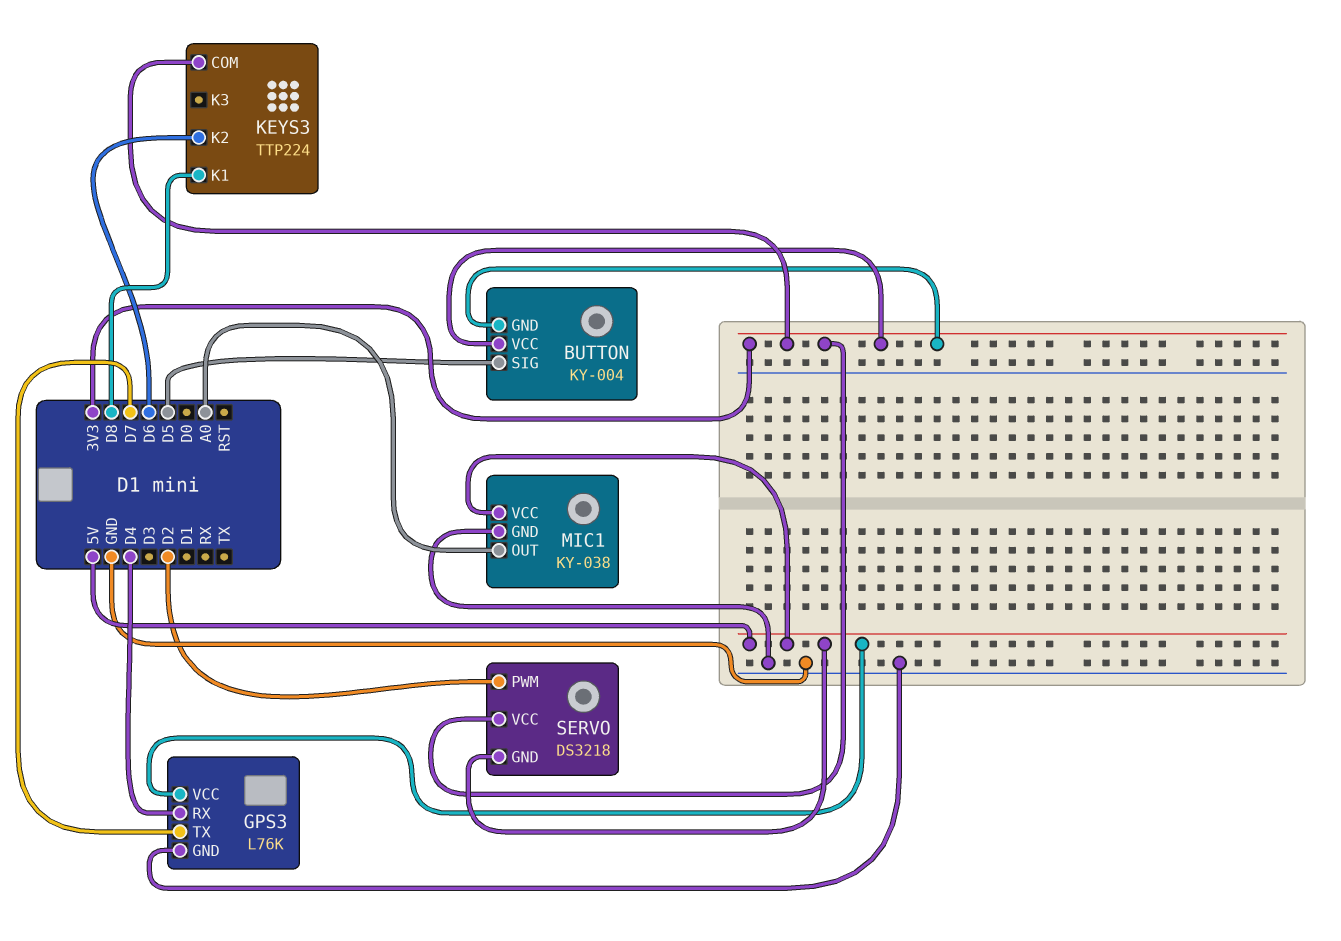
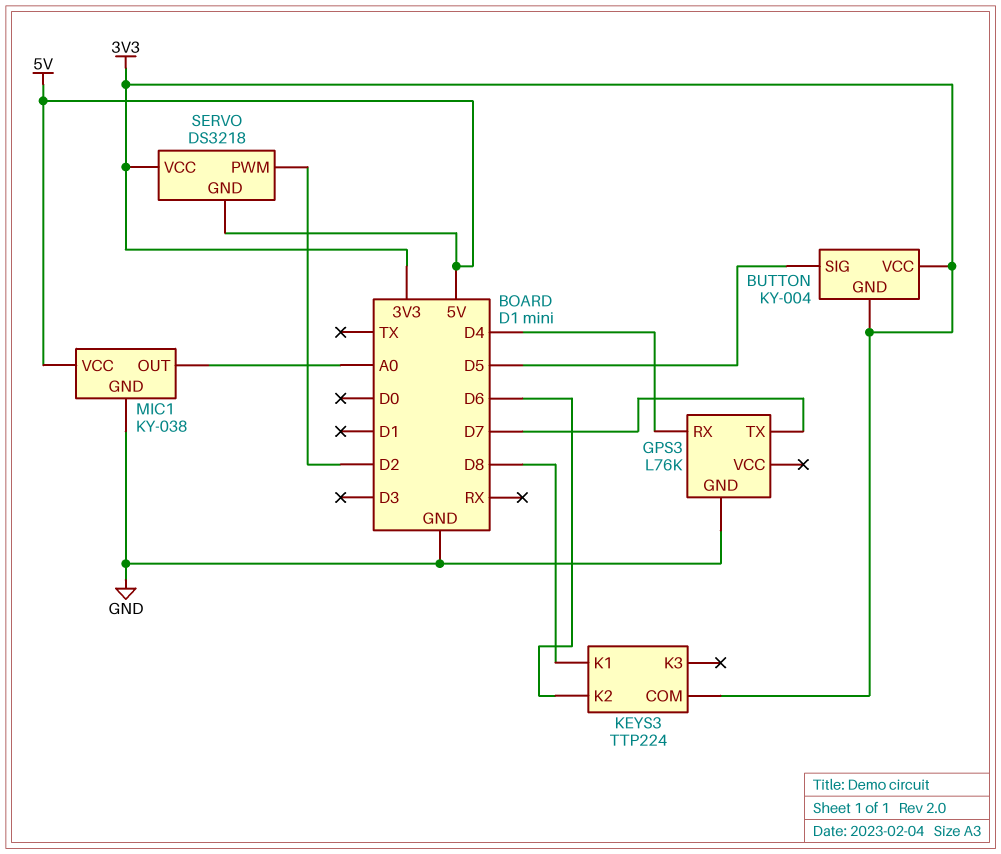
GPS3 pin VCC: 5V -> none

